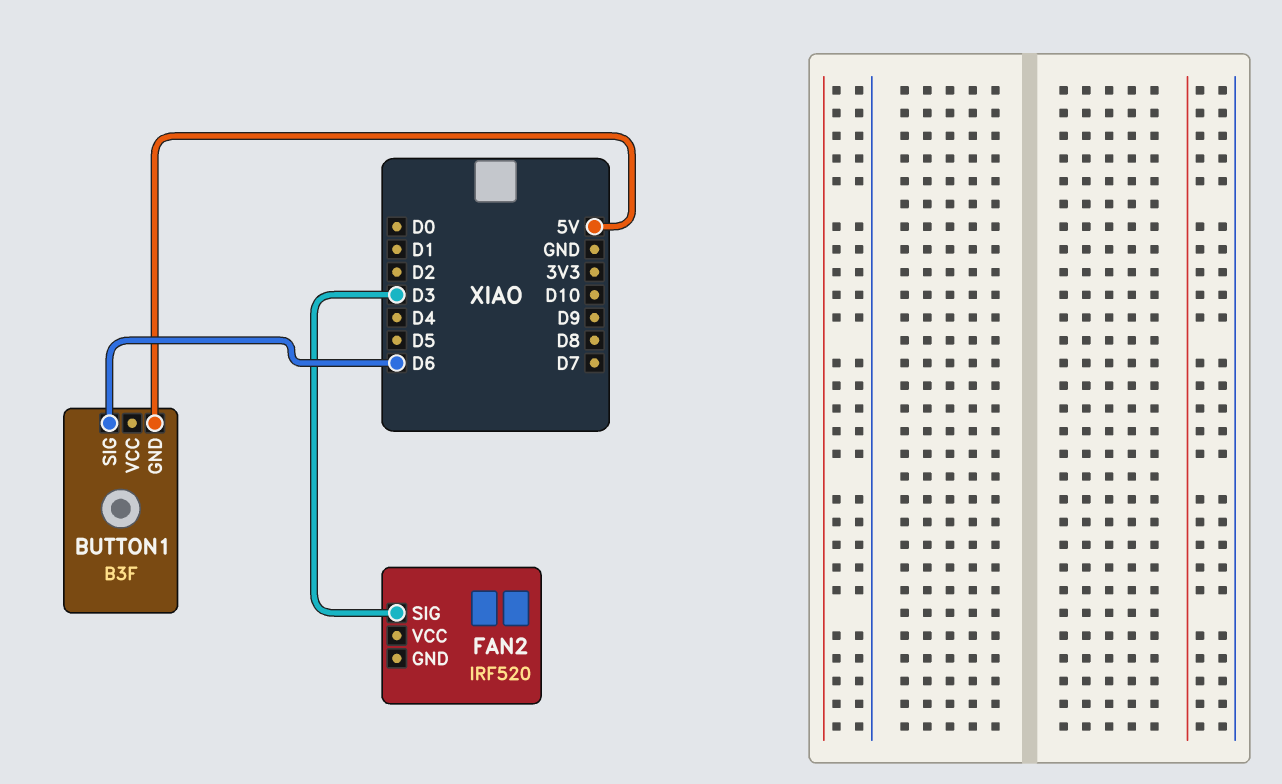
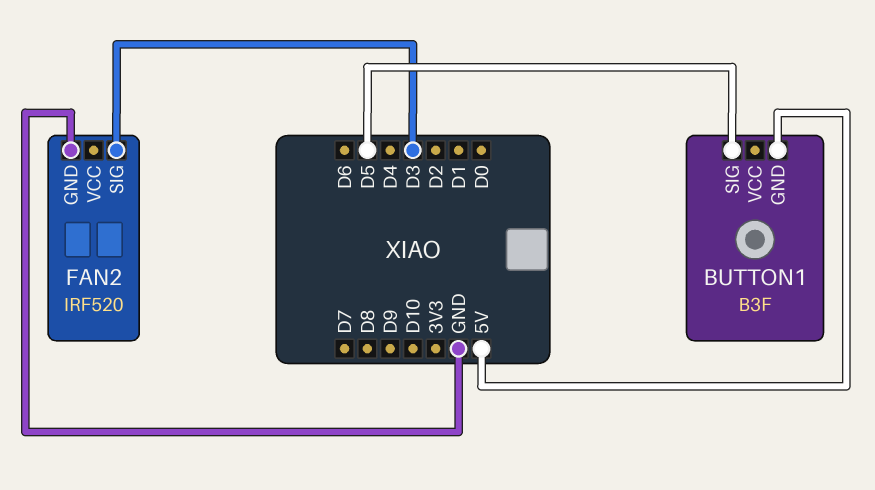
BUTTON1 pin SIG: D6 -> D5
FAN2 pin GND: none -> GND

